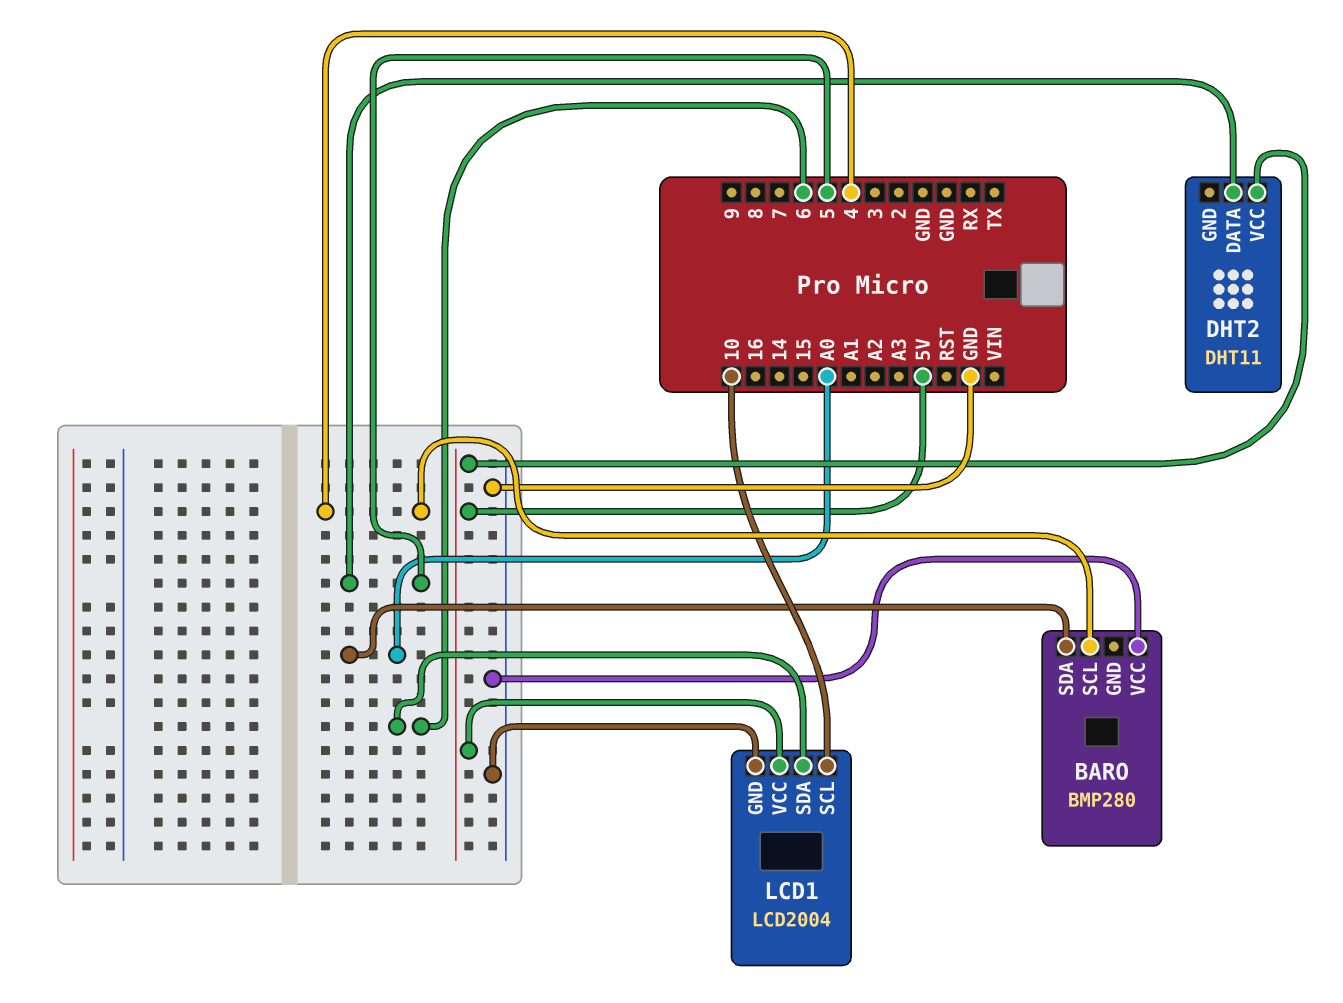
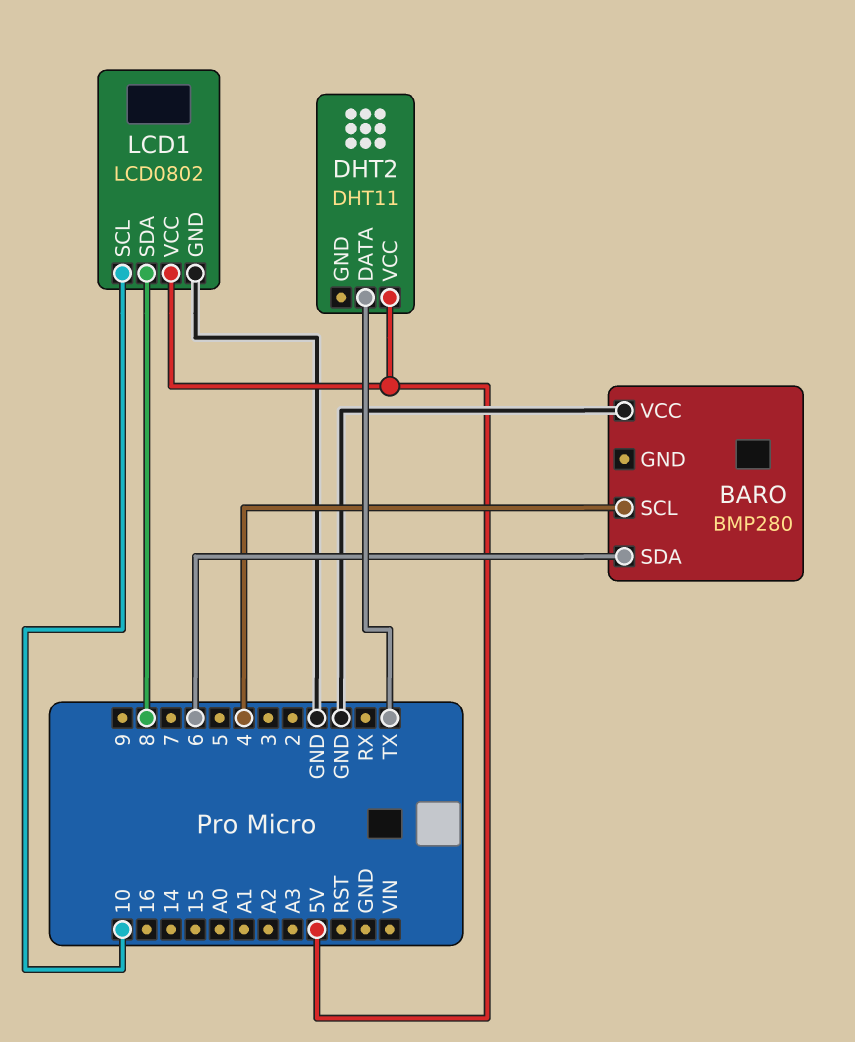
BARO pin SDA: A0 -> 6
DHT2 pin DATA: 5 -> TX
LCD1: LCD2004 -> LCD0802
LCD1 pin SDA: 6 -> 8

